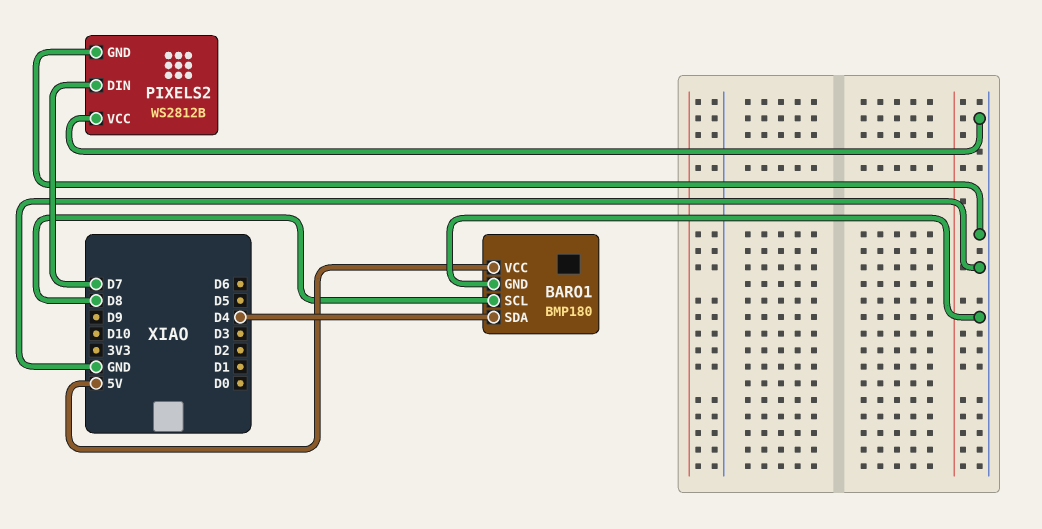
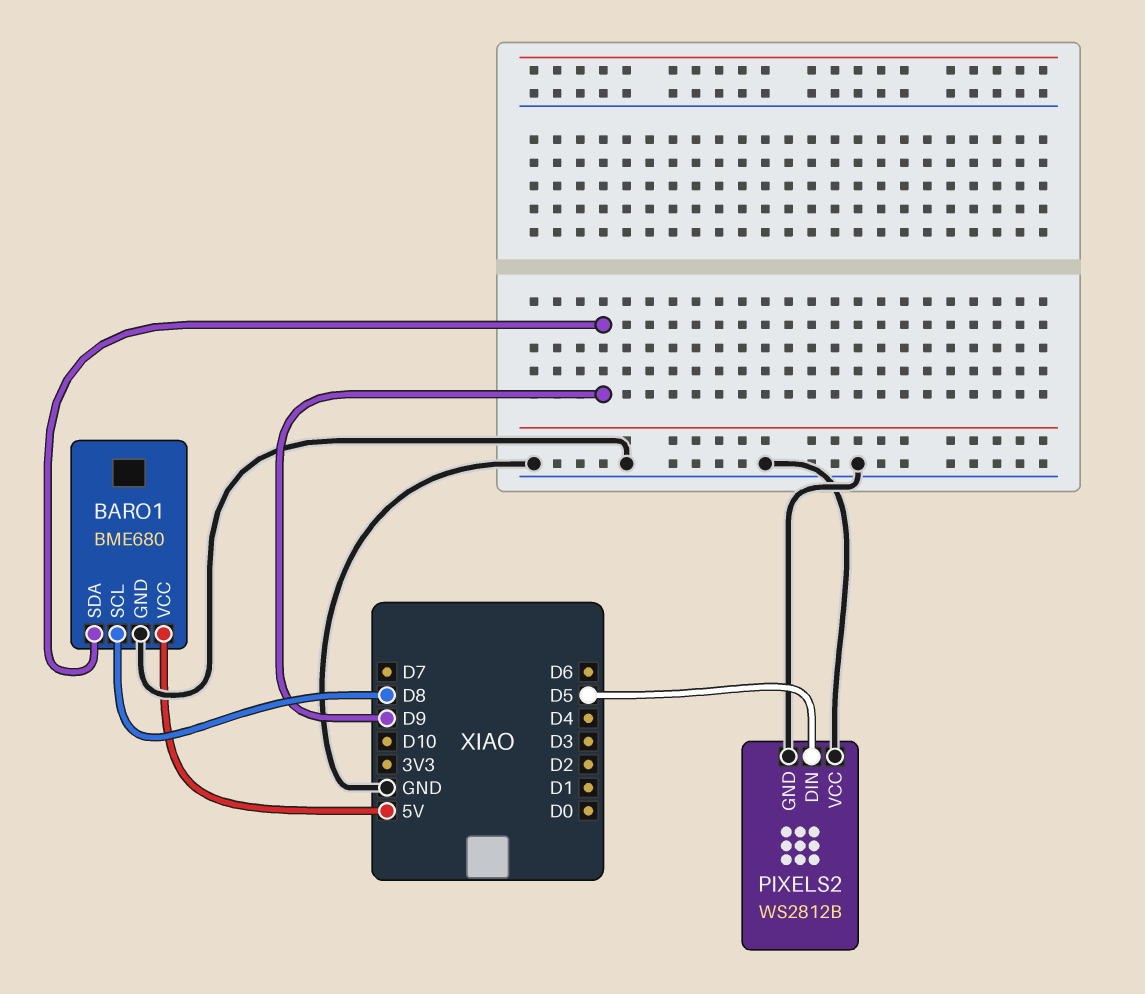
BARO1: BMP180 -> BME680
BARO1 pin SDA: D4 -> D9
PIXELS2 pin DIN: D7 -> D5

